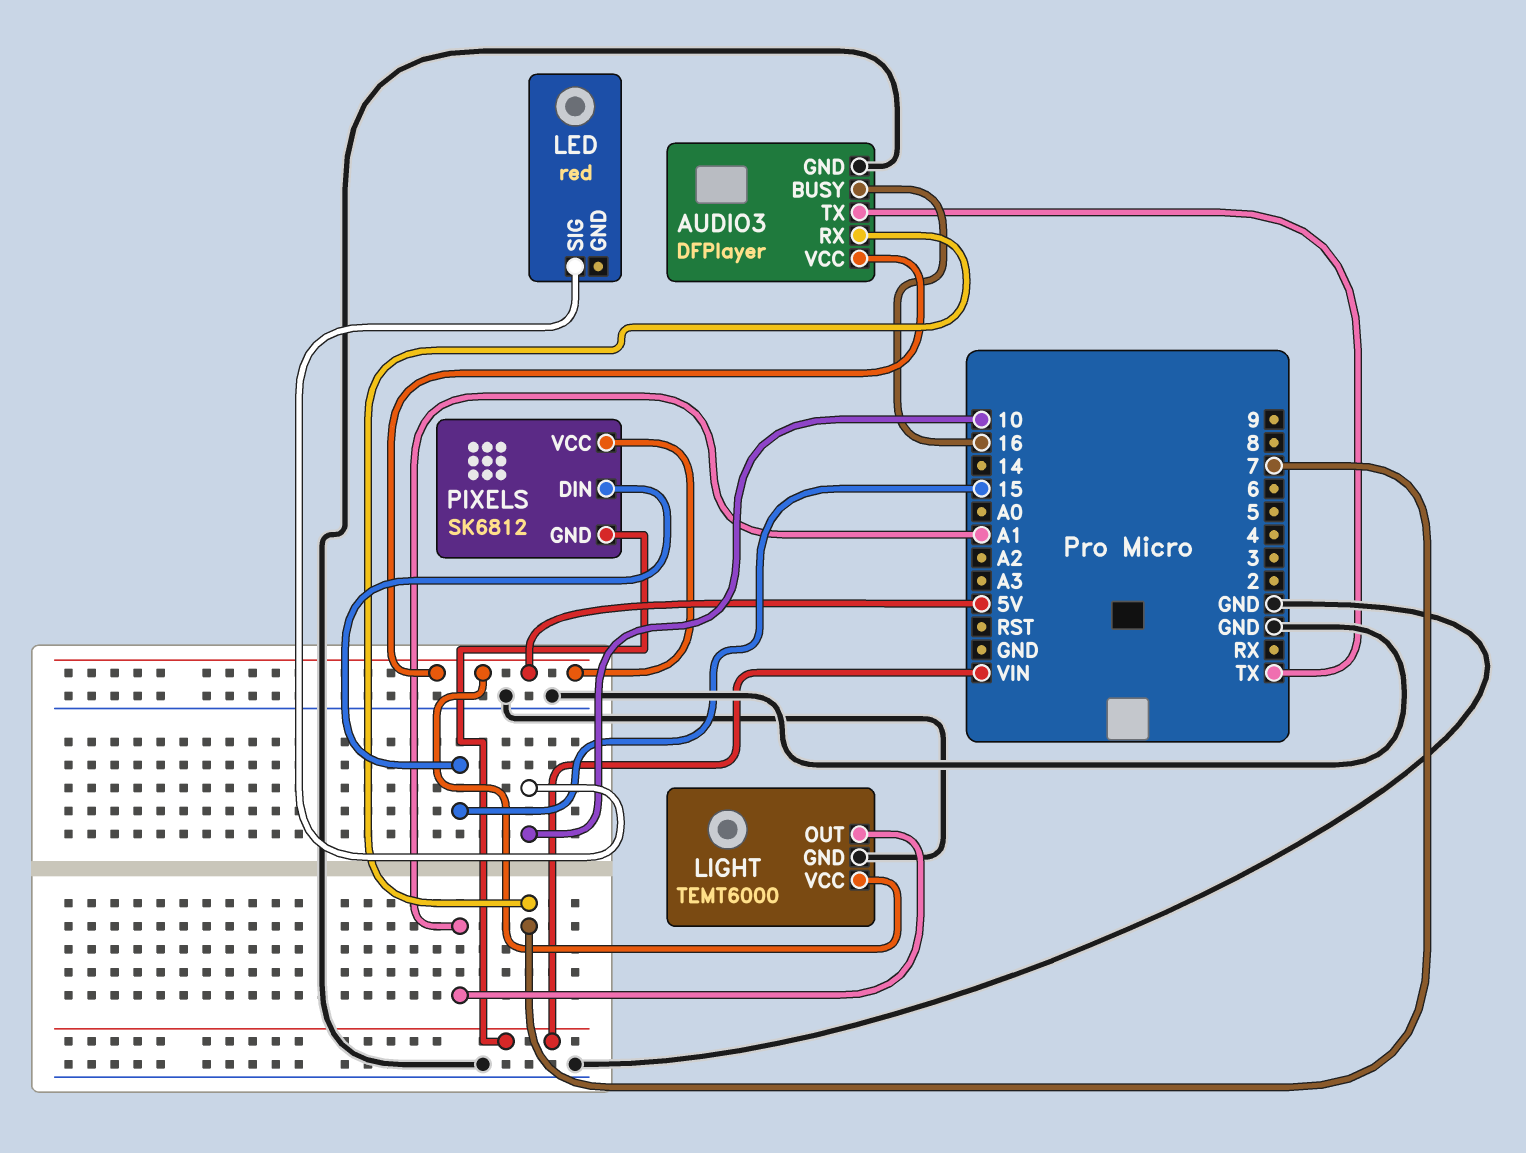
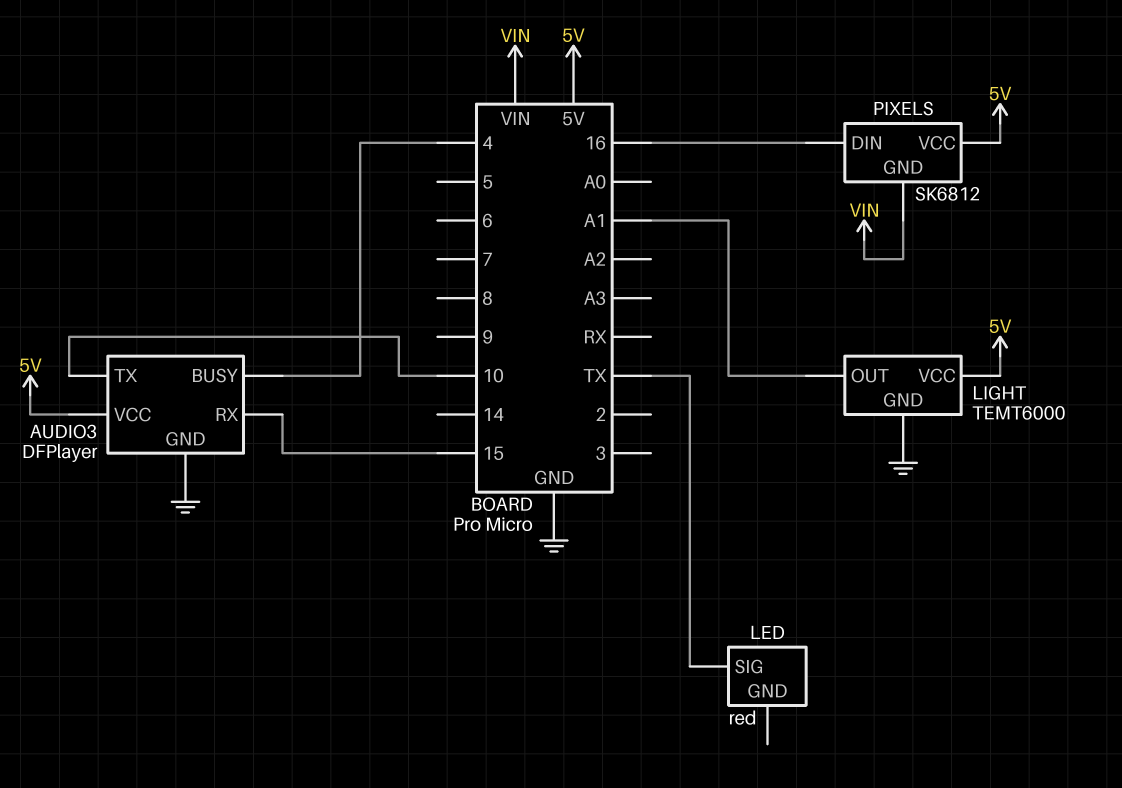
AUDIO3 pin BUSY: 16 -> 4
AUDIO3 pin RX: 7 -> 15
AUDIO3 pin TX: TX -> 10
LED pin SIG: 10 -> TX
PIXELS pin DIN: 15 -> 16

